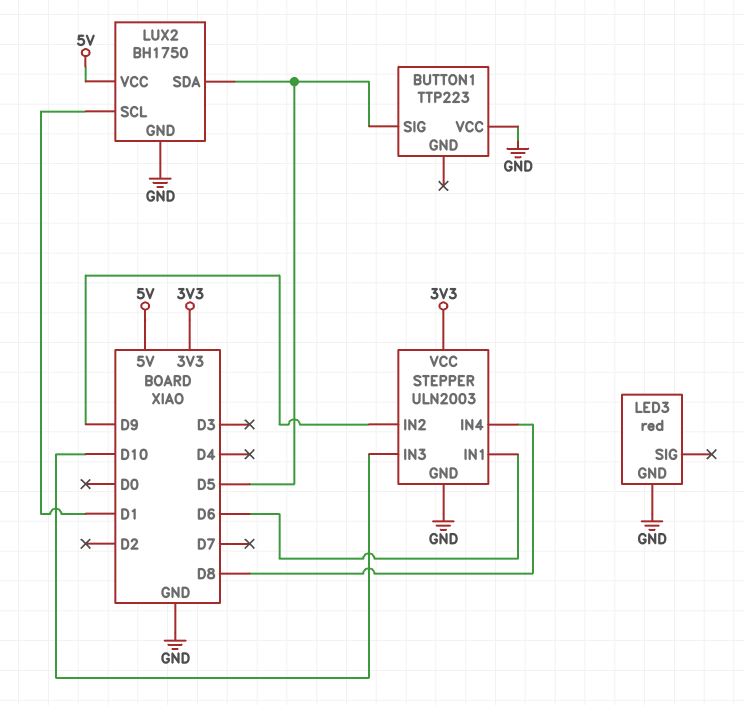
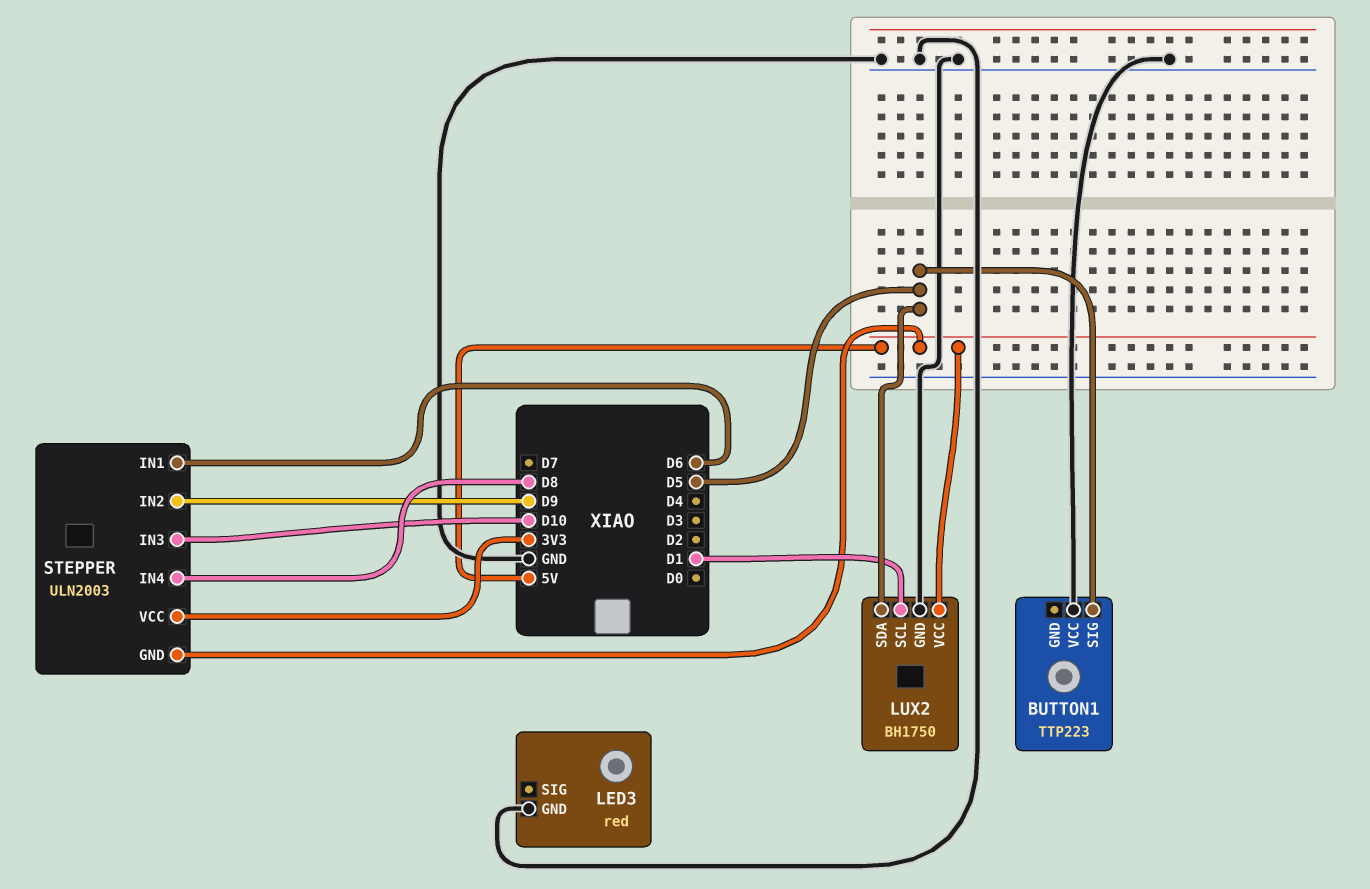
STEPPER pin GND: GND -> 5V

